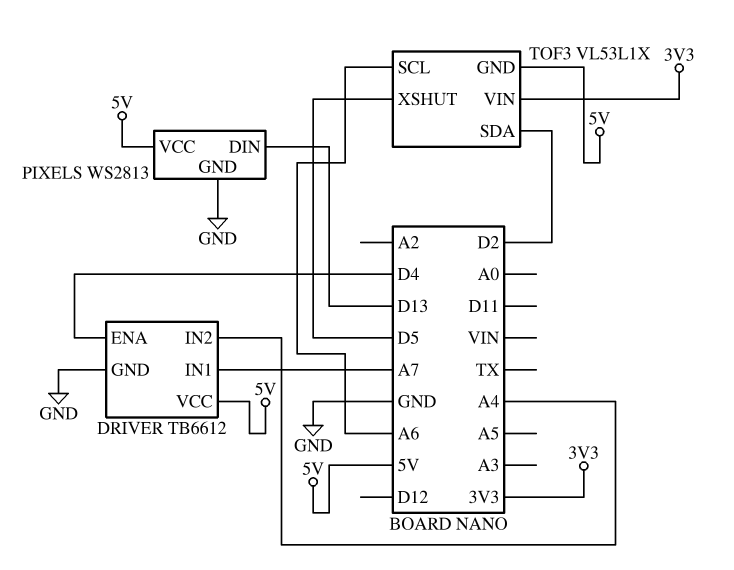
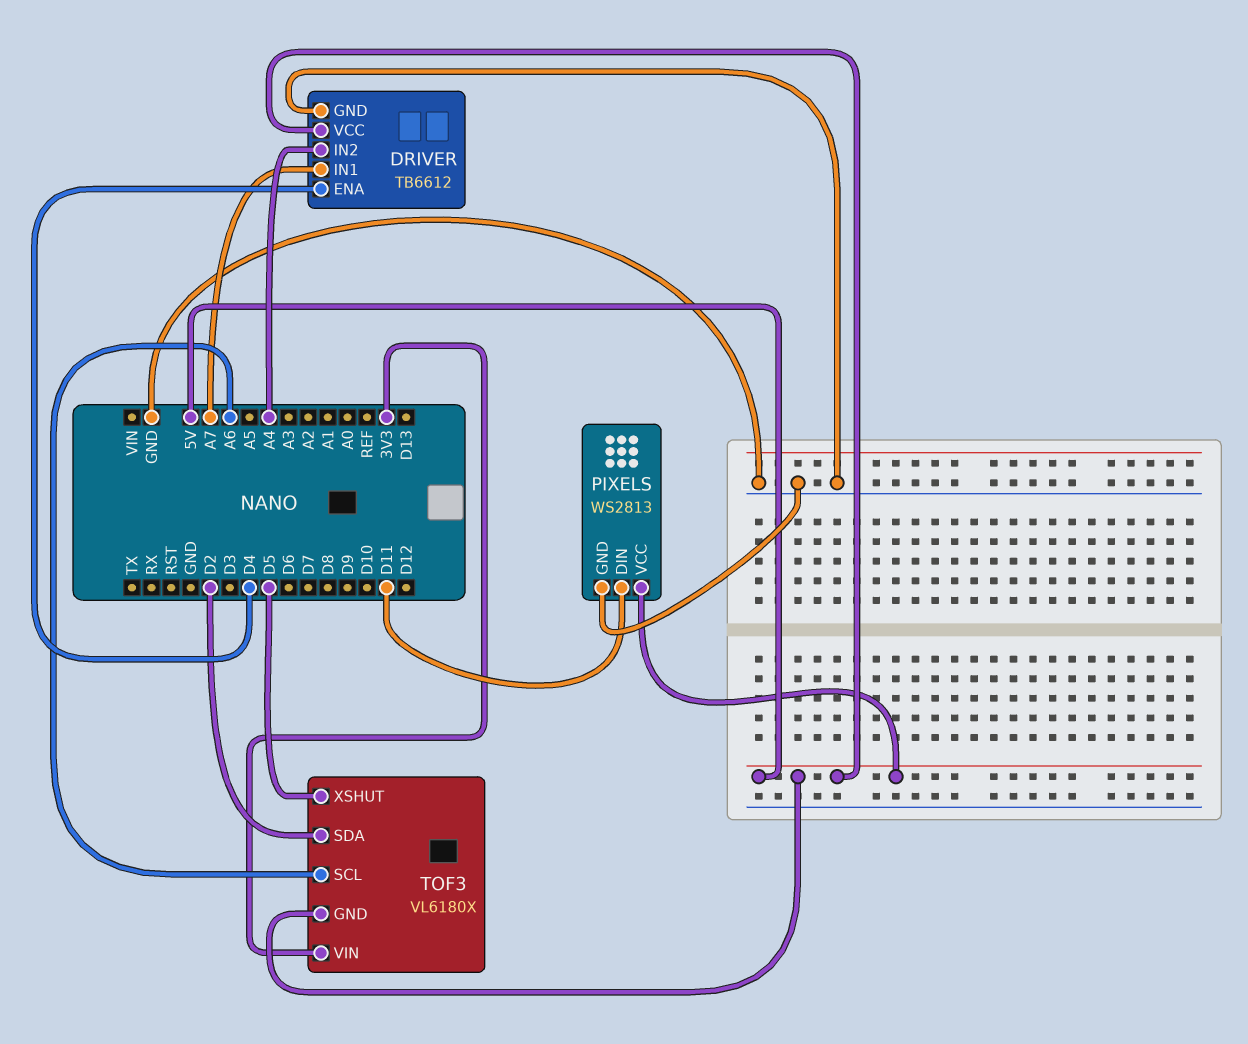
PIXELS pin DIN: D13 -> D11
TOF3: VL53L1X -> VL6180X

